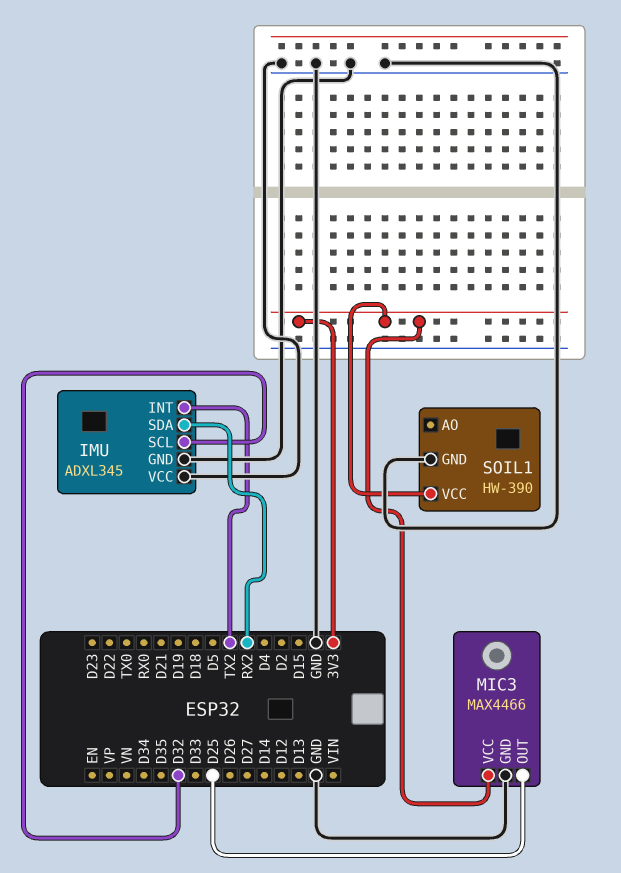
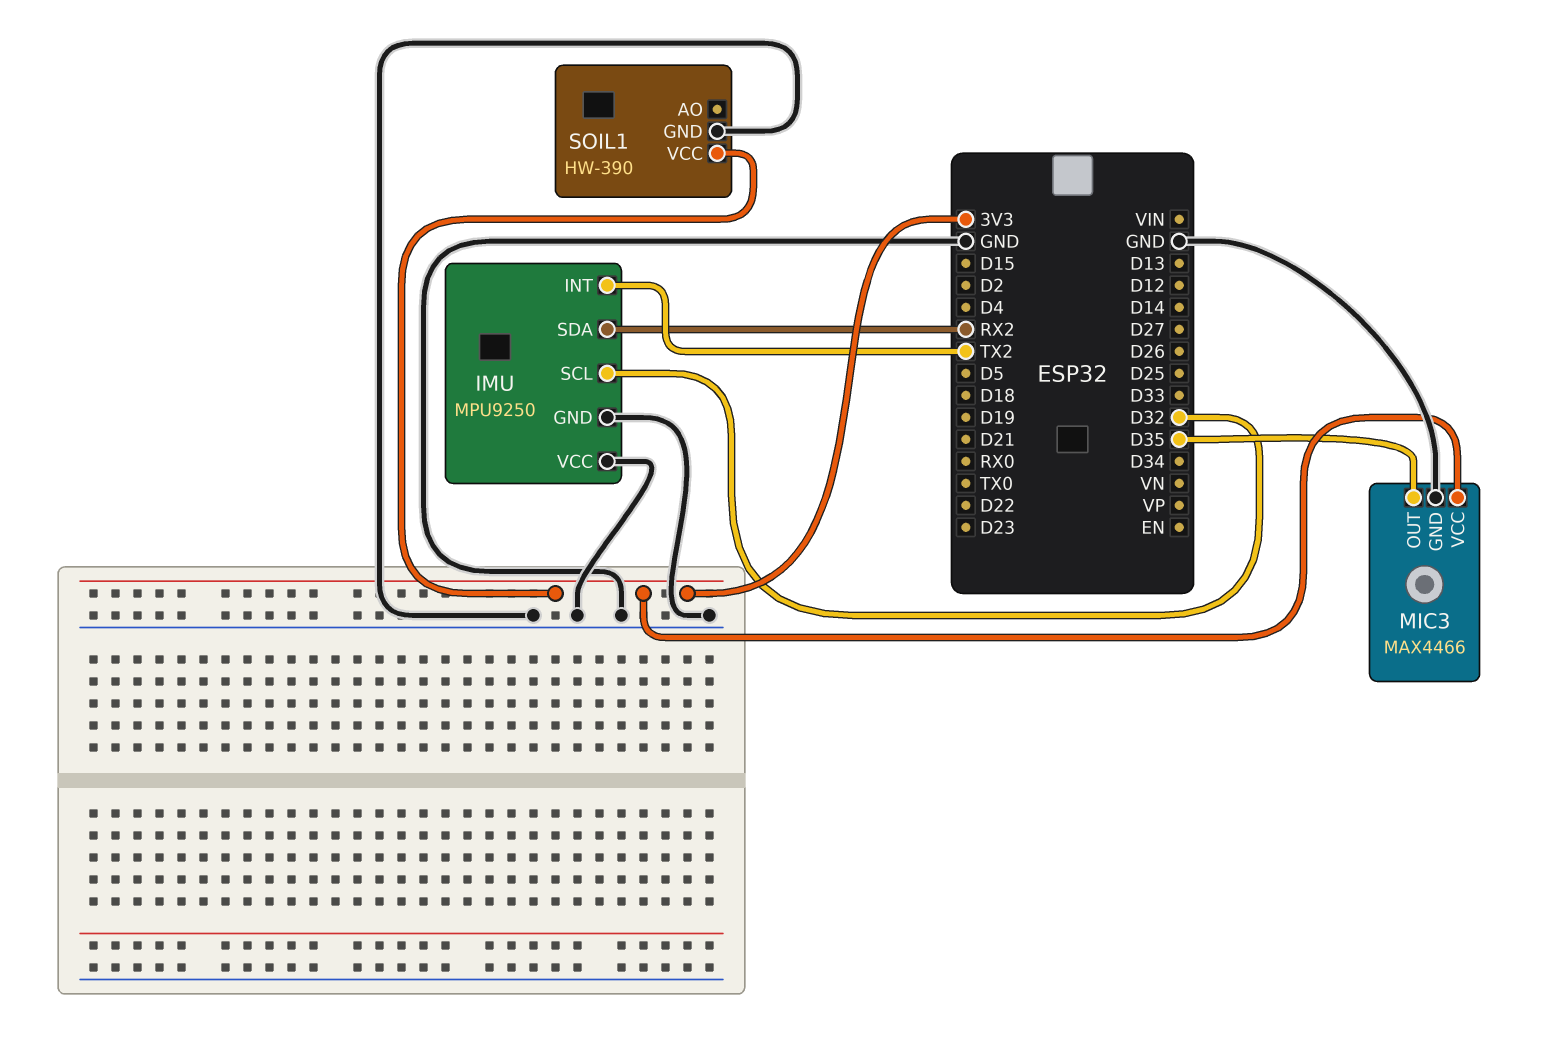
IMU: ADXL345 -> MPU9250
MIC3 pin OUT: D25 -> D35

